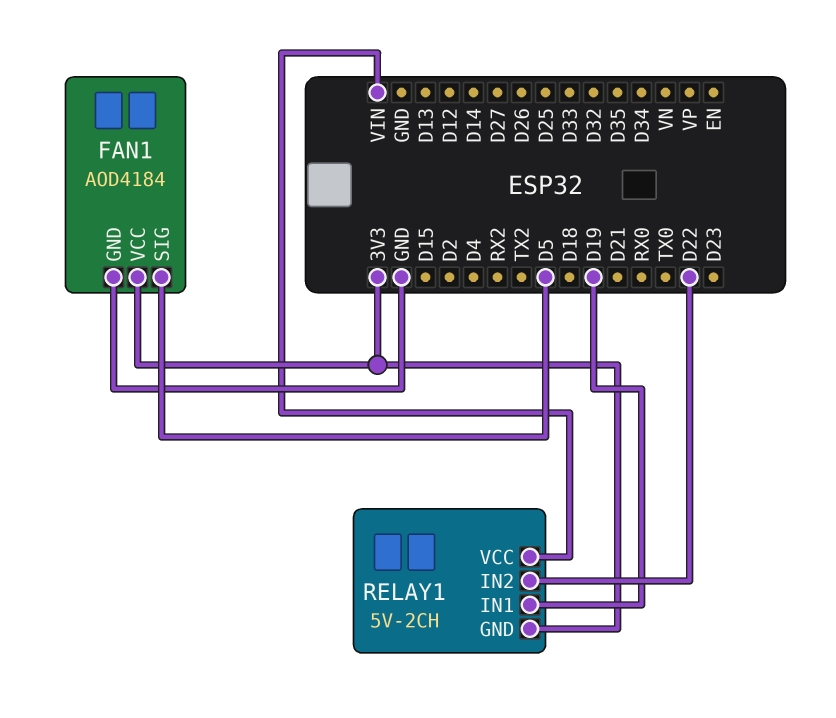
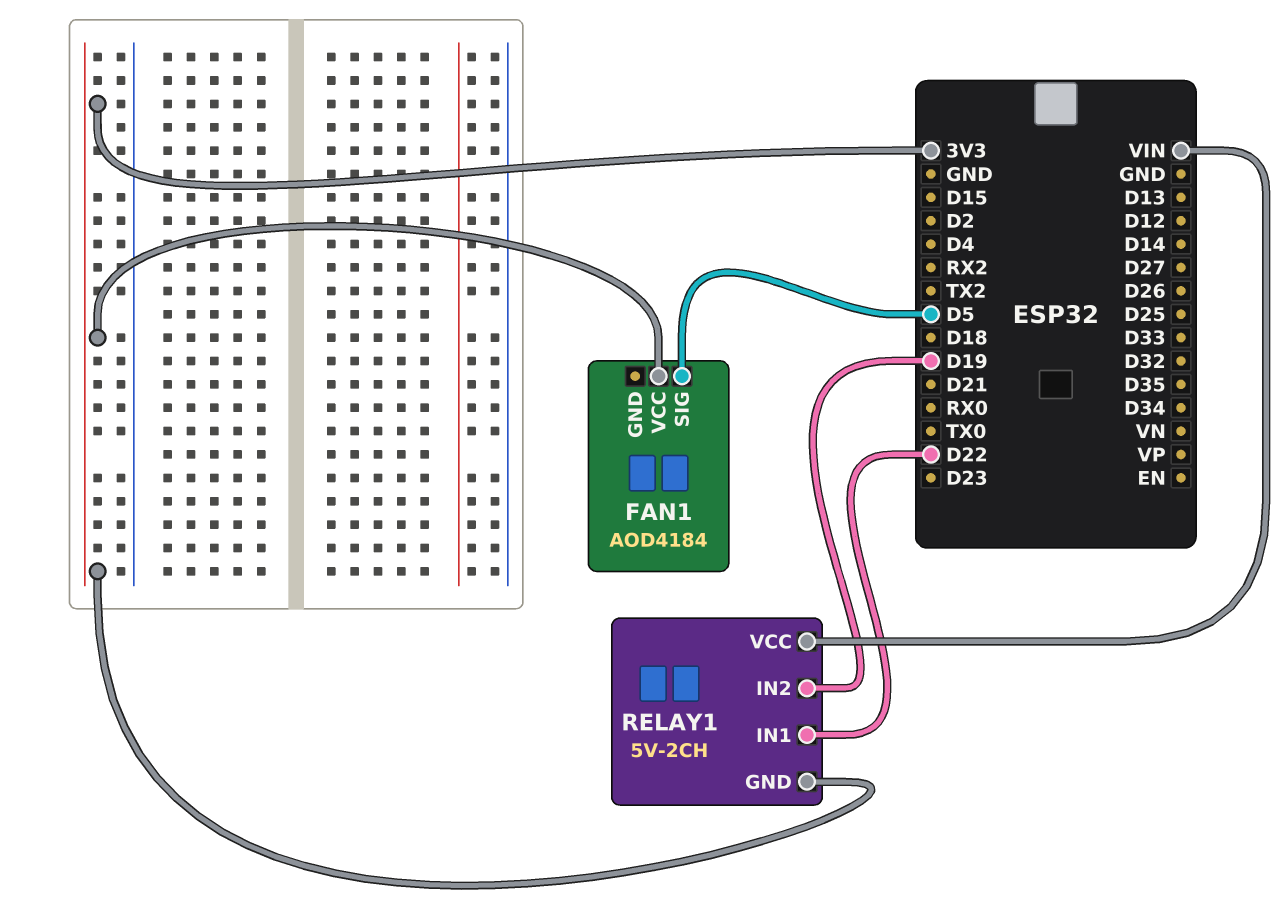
FAN1 pin GND: GND -> none
RELAY1 pin IN1: D19 -> D22
RELAY1 pin IN2: D22 -> D19

